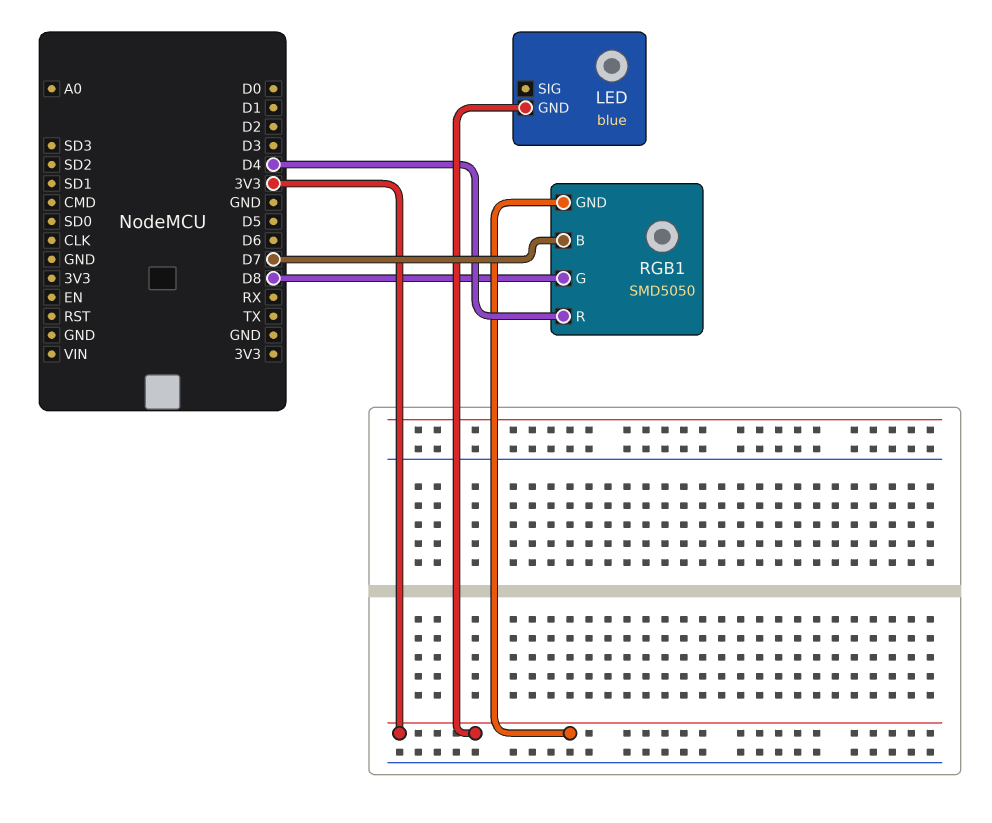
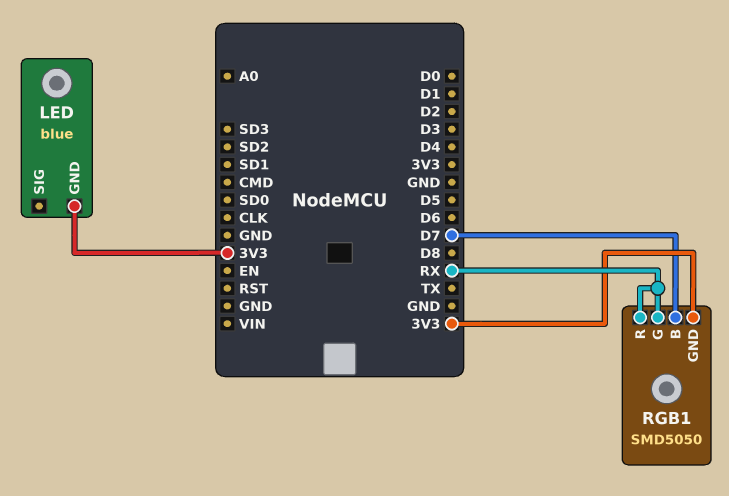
RGB1 pin G: D8 -> RX
RGB1 pin R: D4 -> RX

